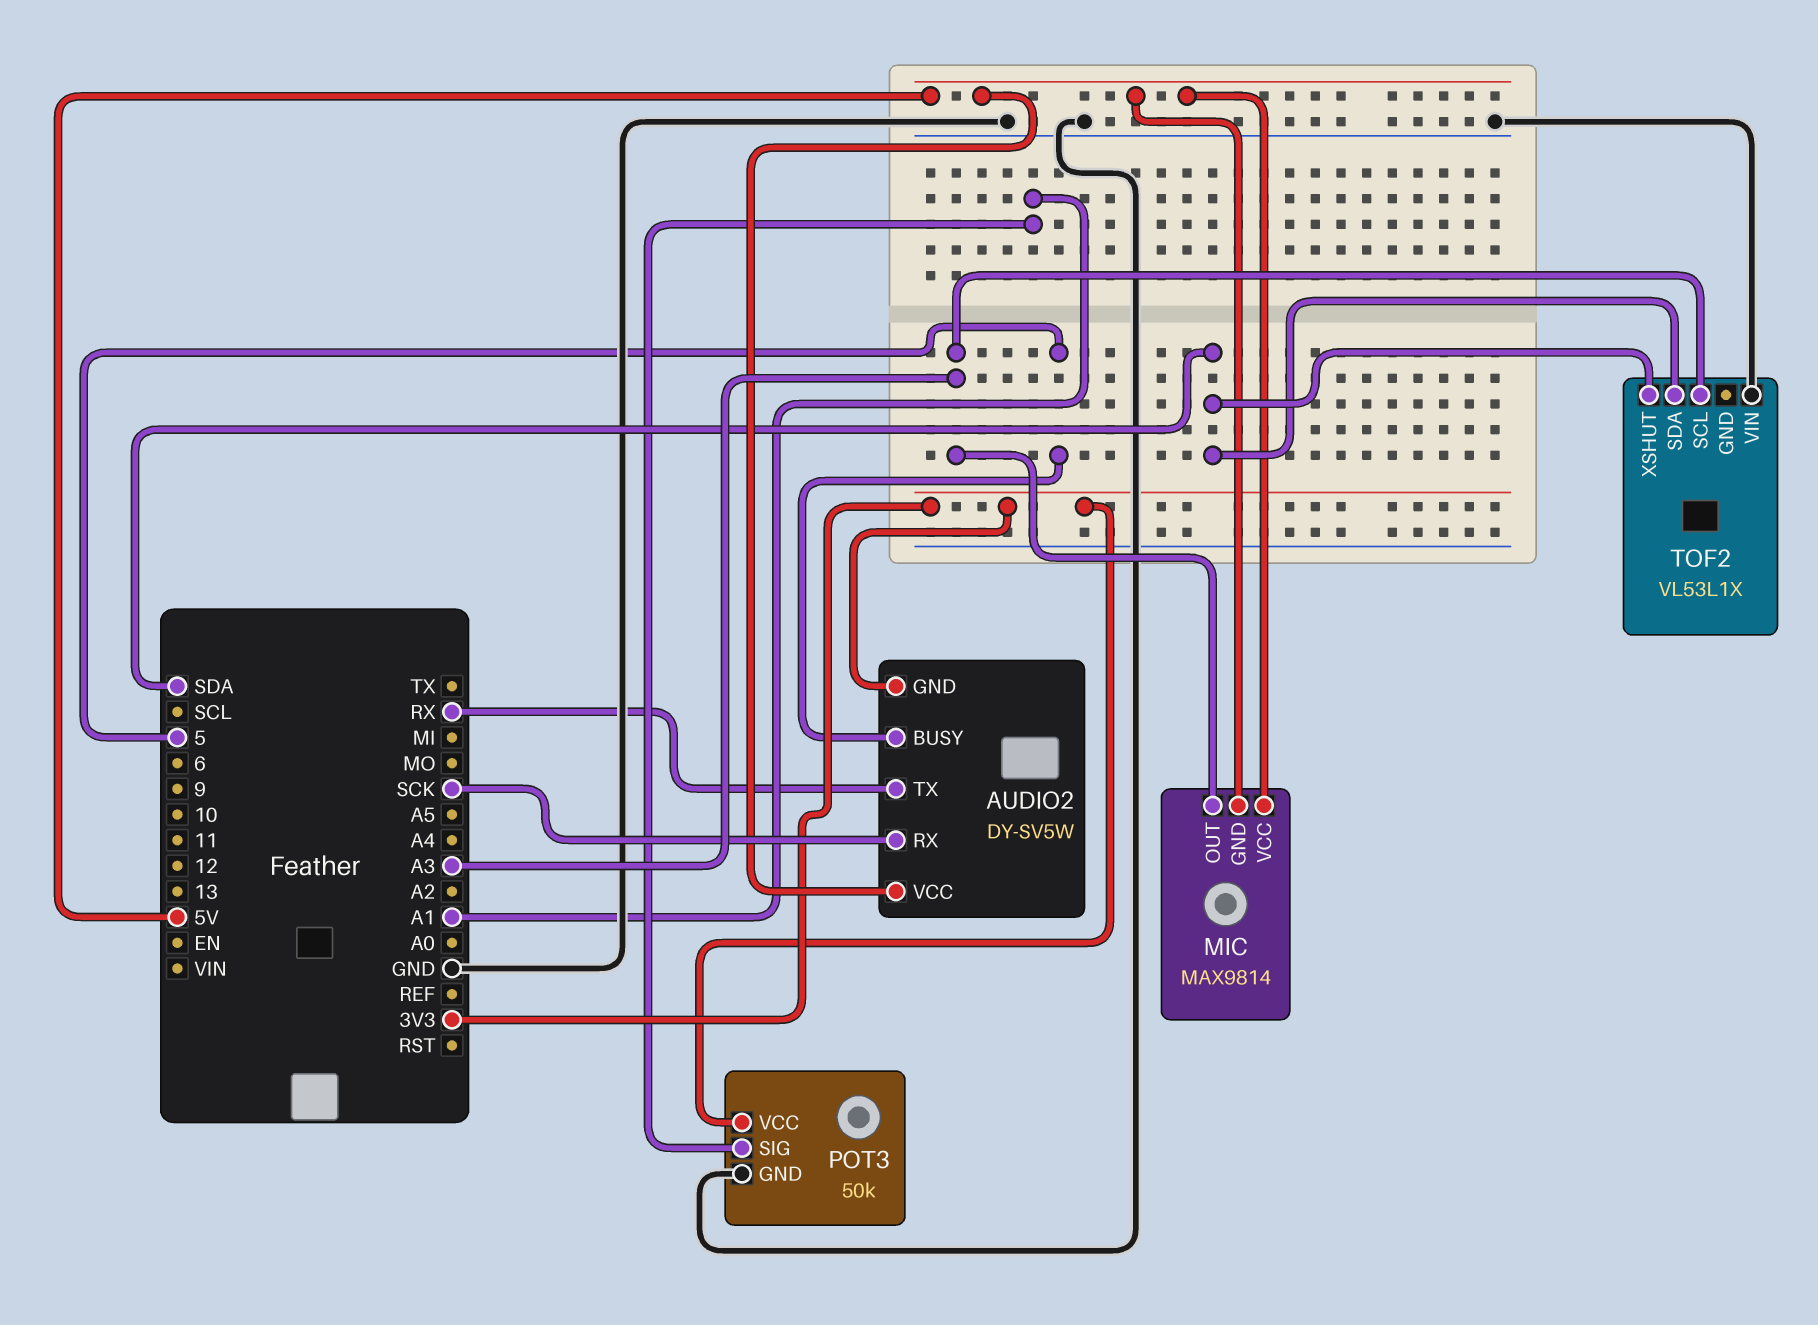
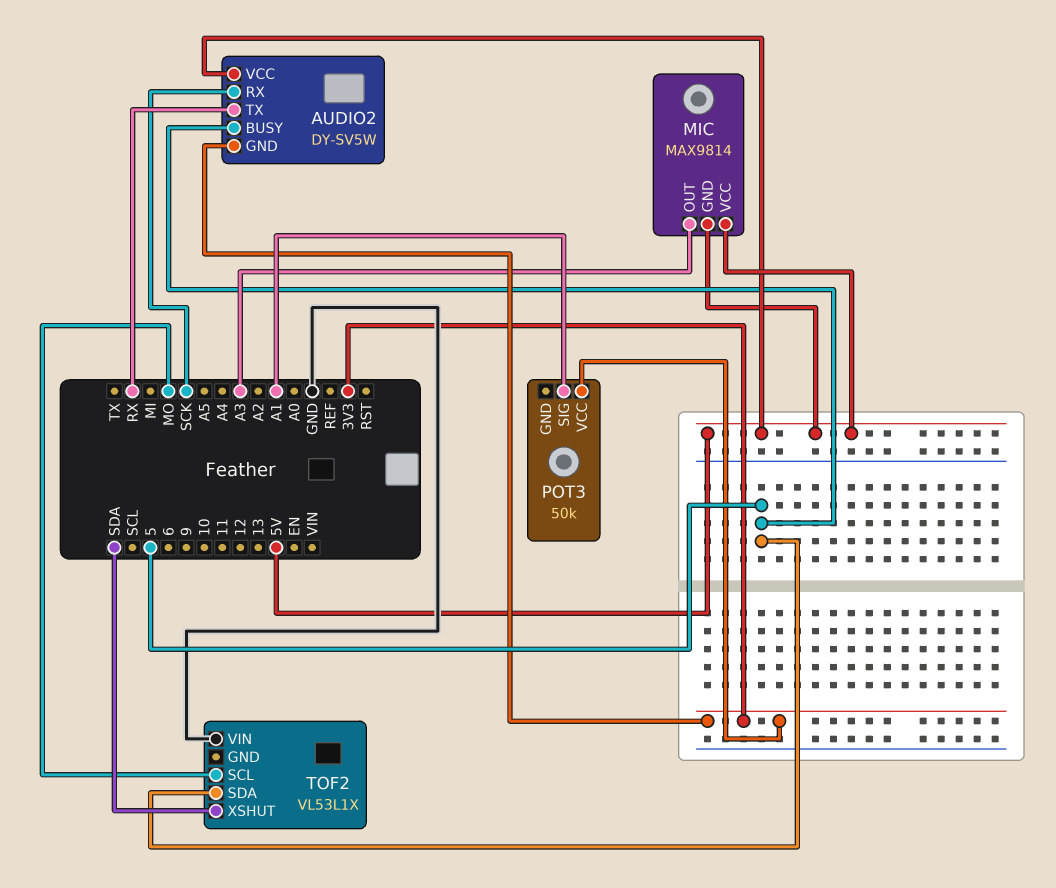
POT3 pin GND: GND -> none
TOF2 pin SCL: A3 -> MO
TOF2 pin SDA: SDA -> 5

